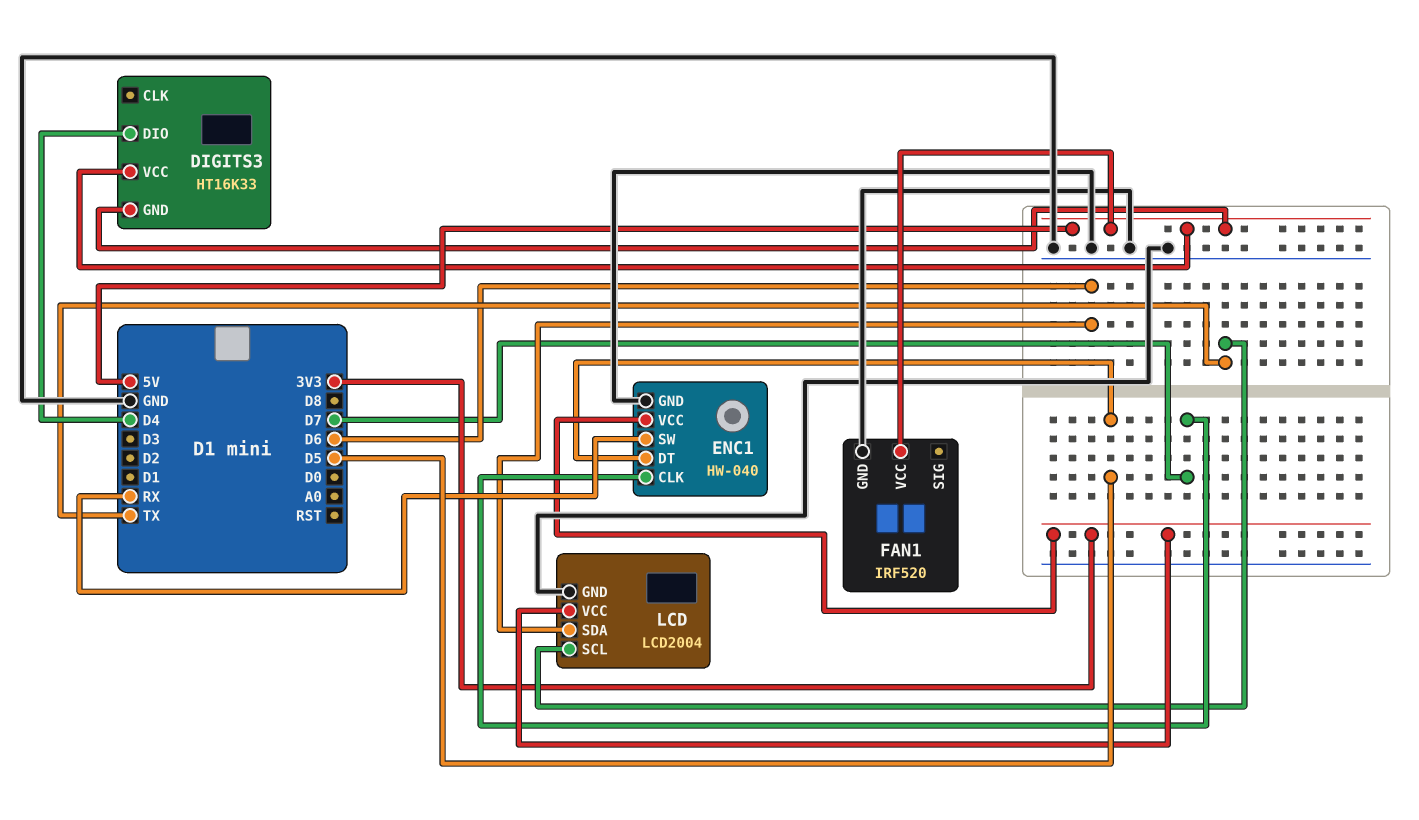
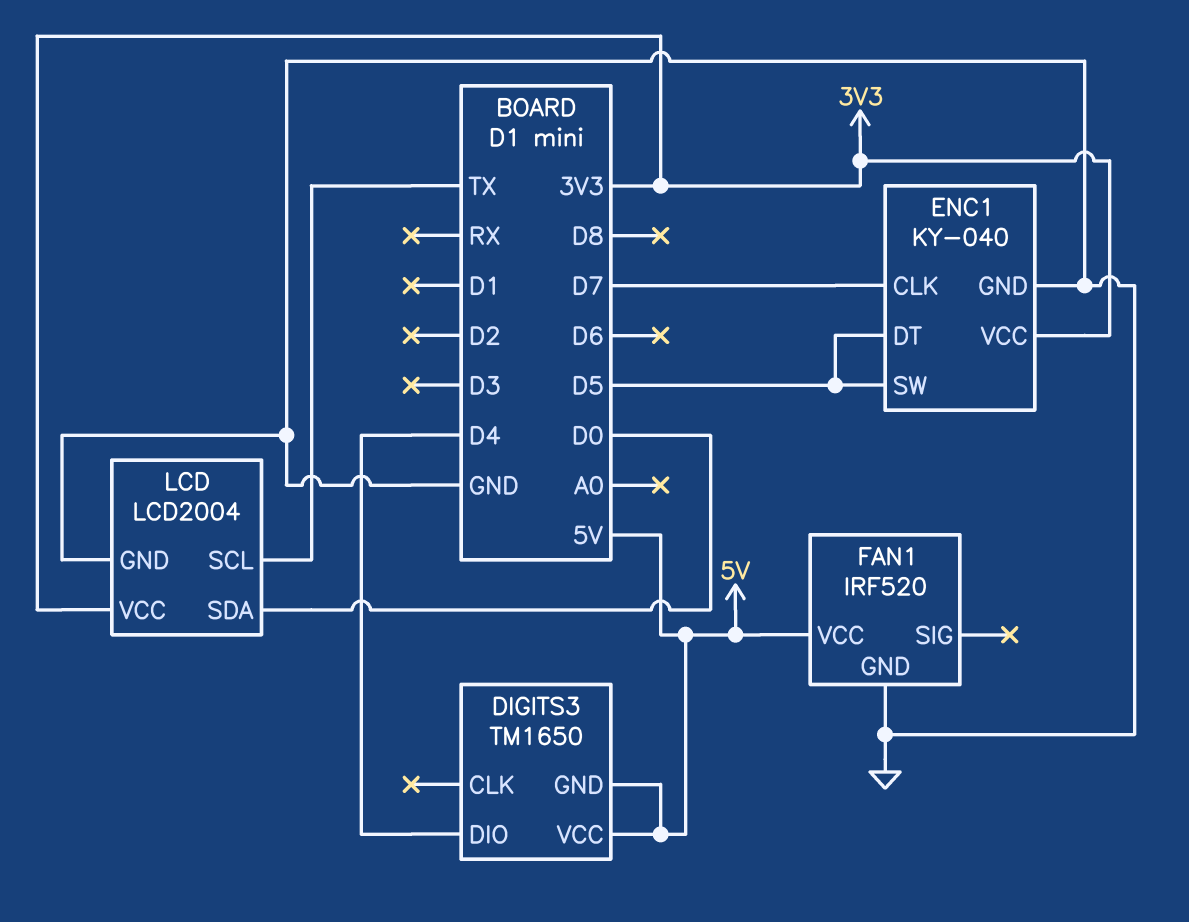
DIGITS3: HT16K33 -> TM1650
ENC1: HW-040 -> KY-040
ENC1 pin SW: RX -> D5
LCD pin SDA: D6 -> D0

